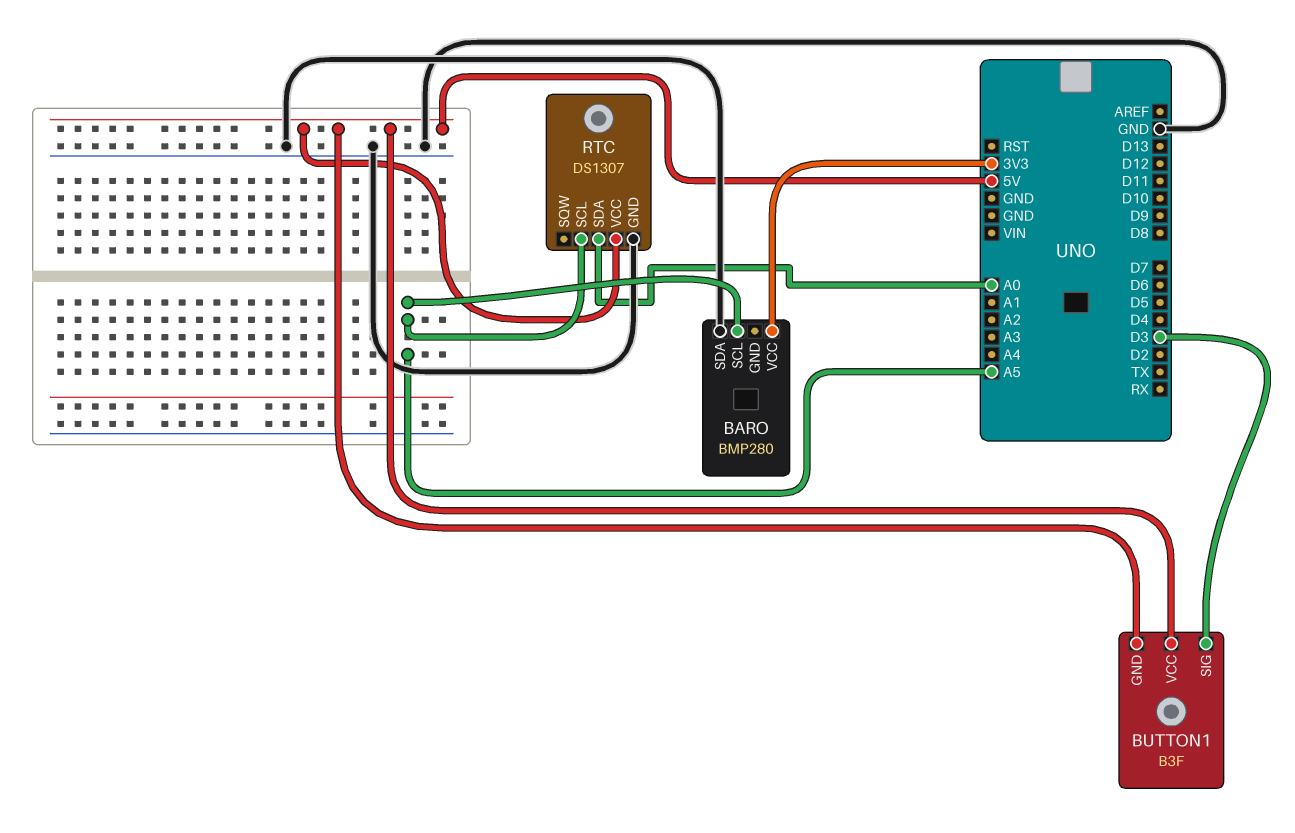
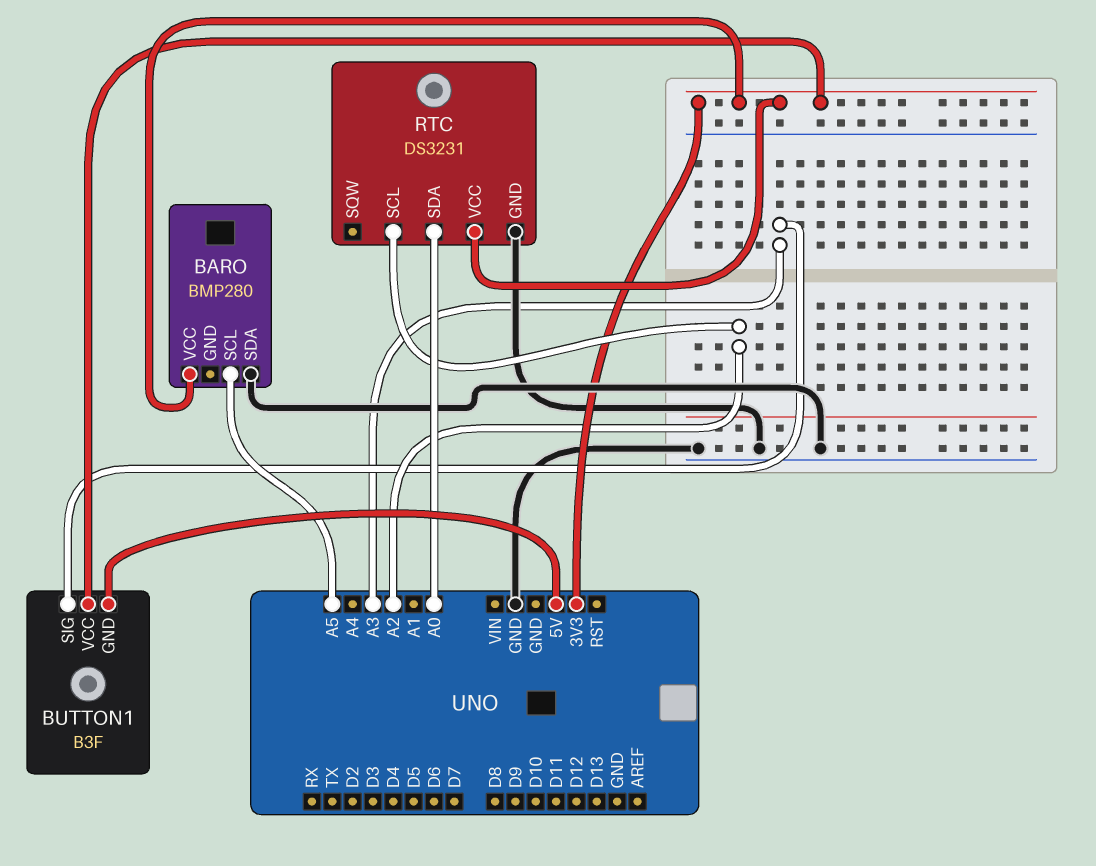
BUTTON1 pin SIG: D3 -> A3
BUTTON1 pin VCC: 5V -> 3V3
RTC: DS1307 -> DS3231
RTC pin SCL: A5 -> A2
RTC pin VCC: 5V -> 3V3

